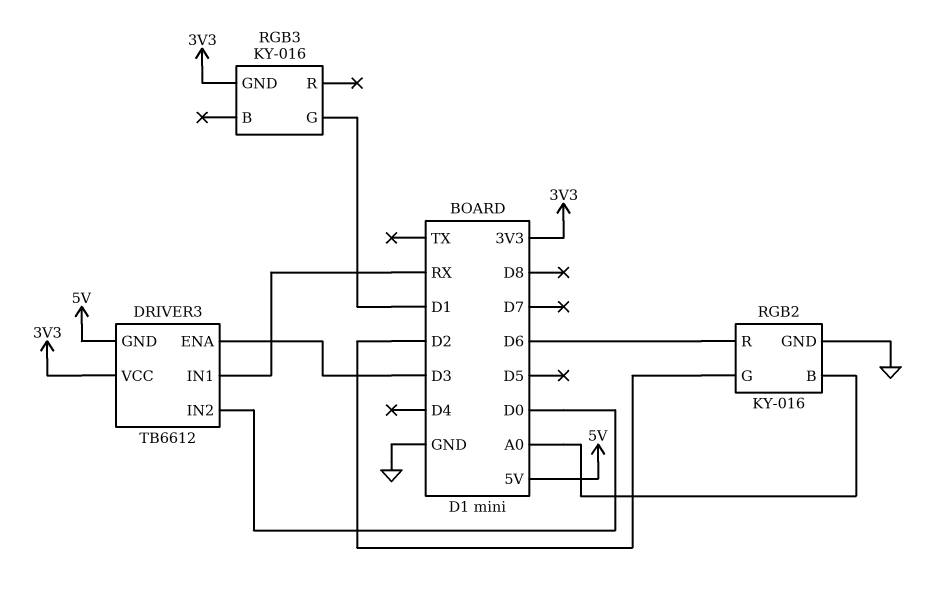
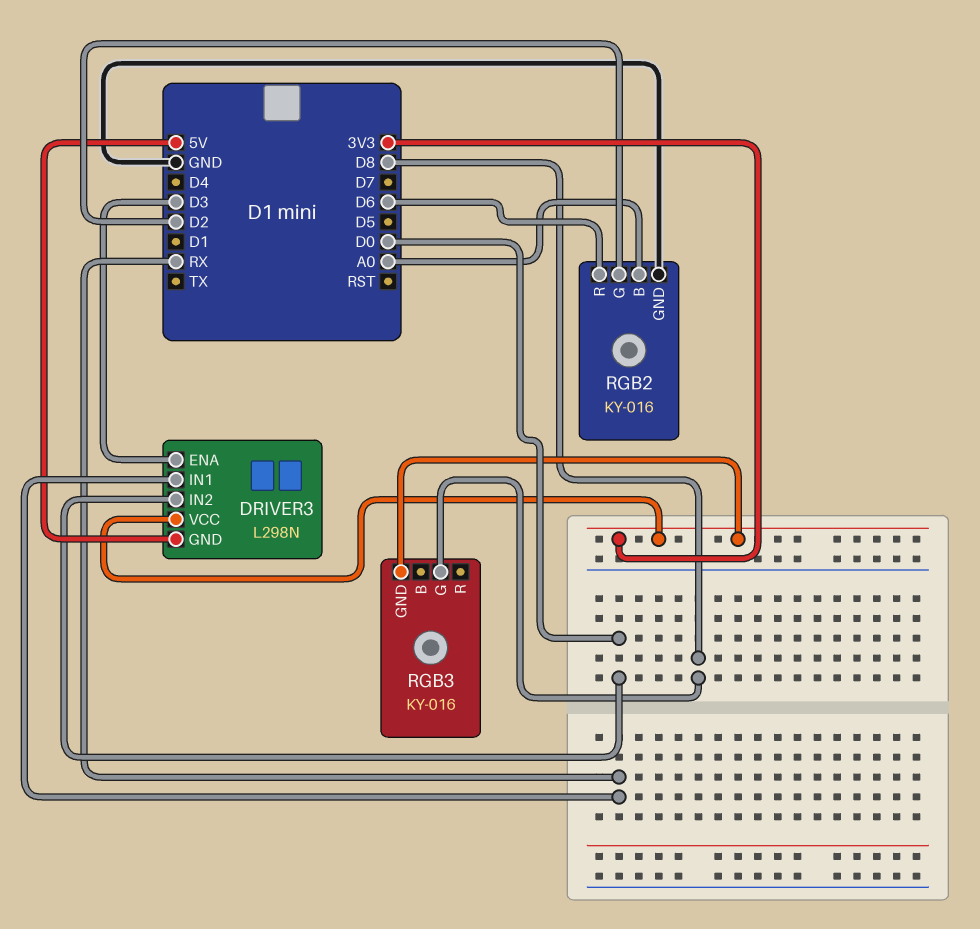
DRIVER3: TB6612 -> L298N
RGB3 pin G: D1 -> D8

